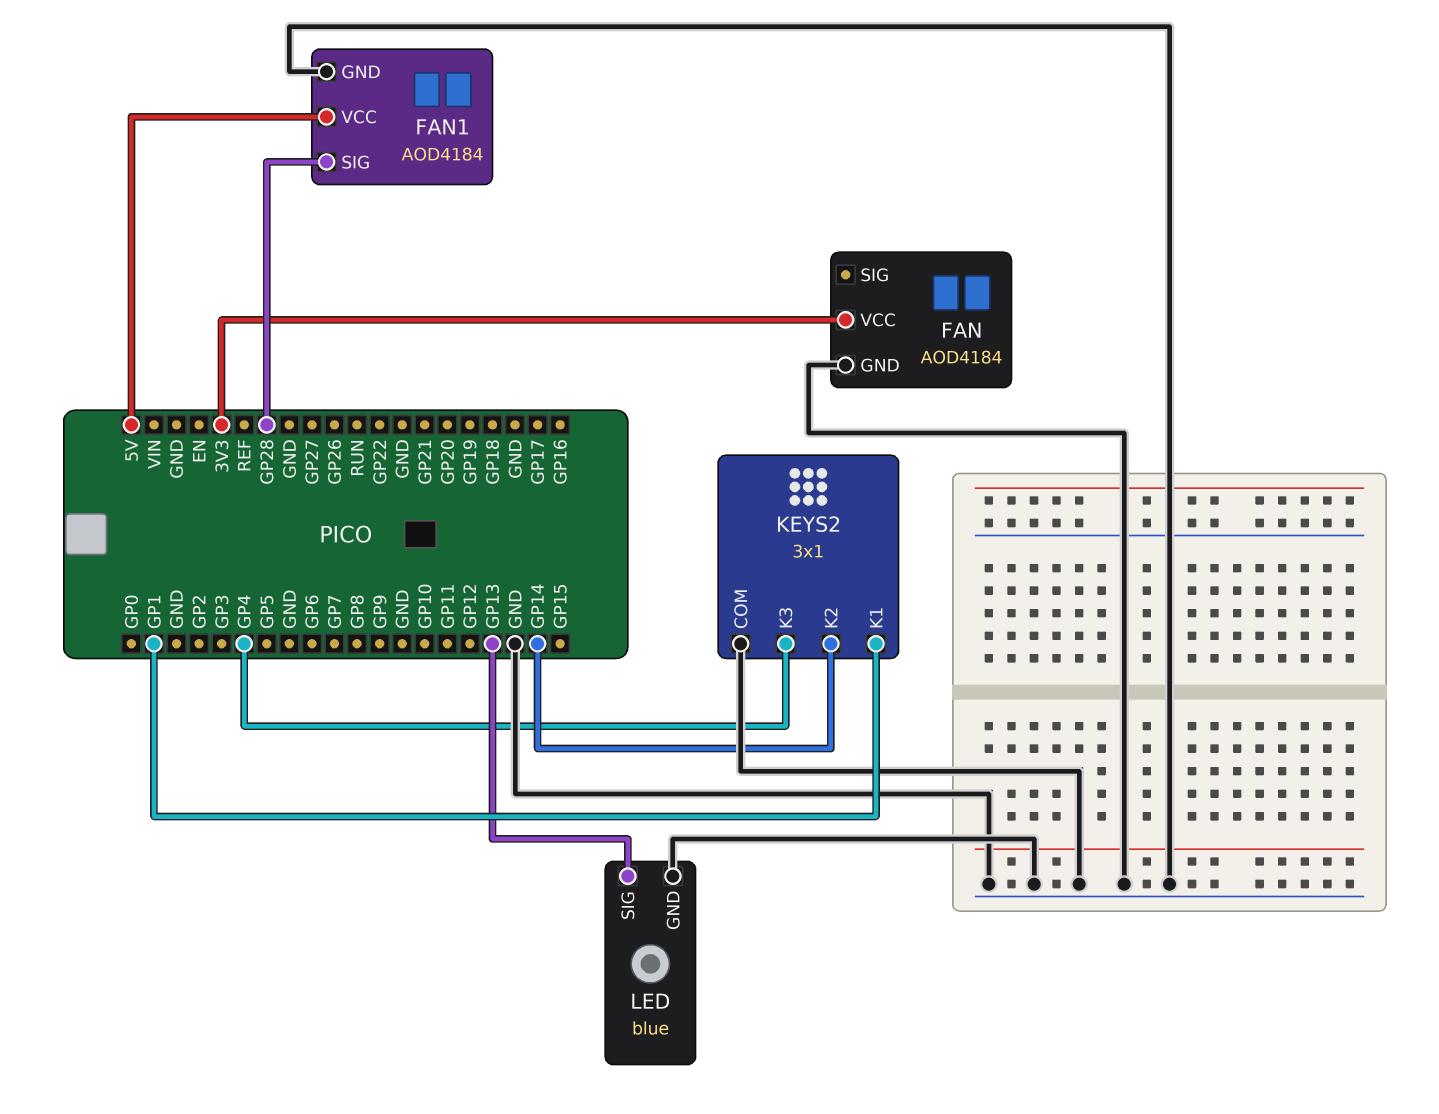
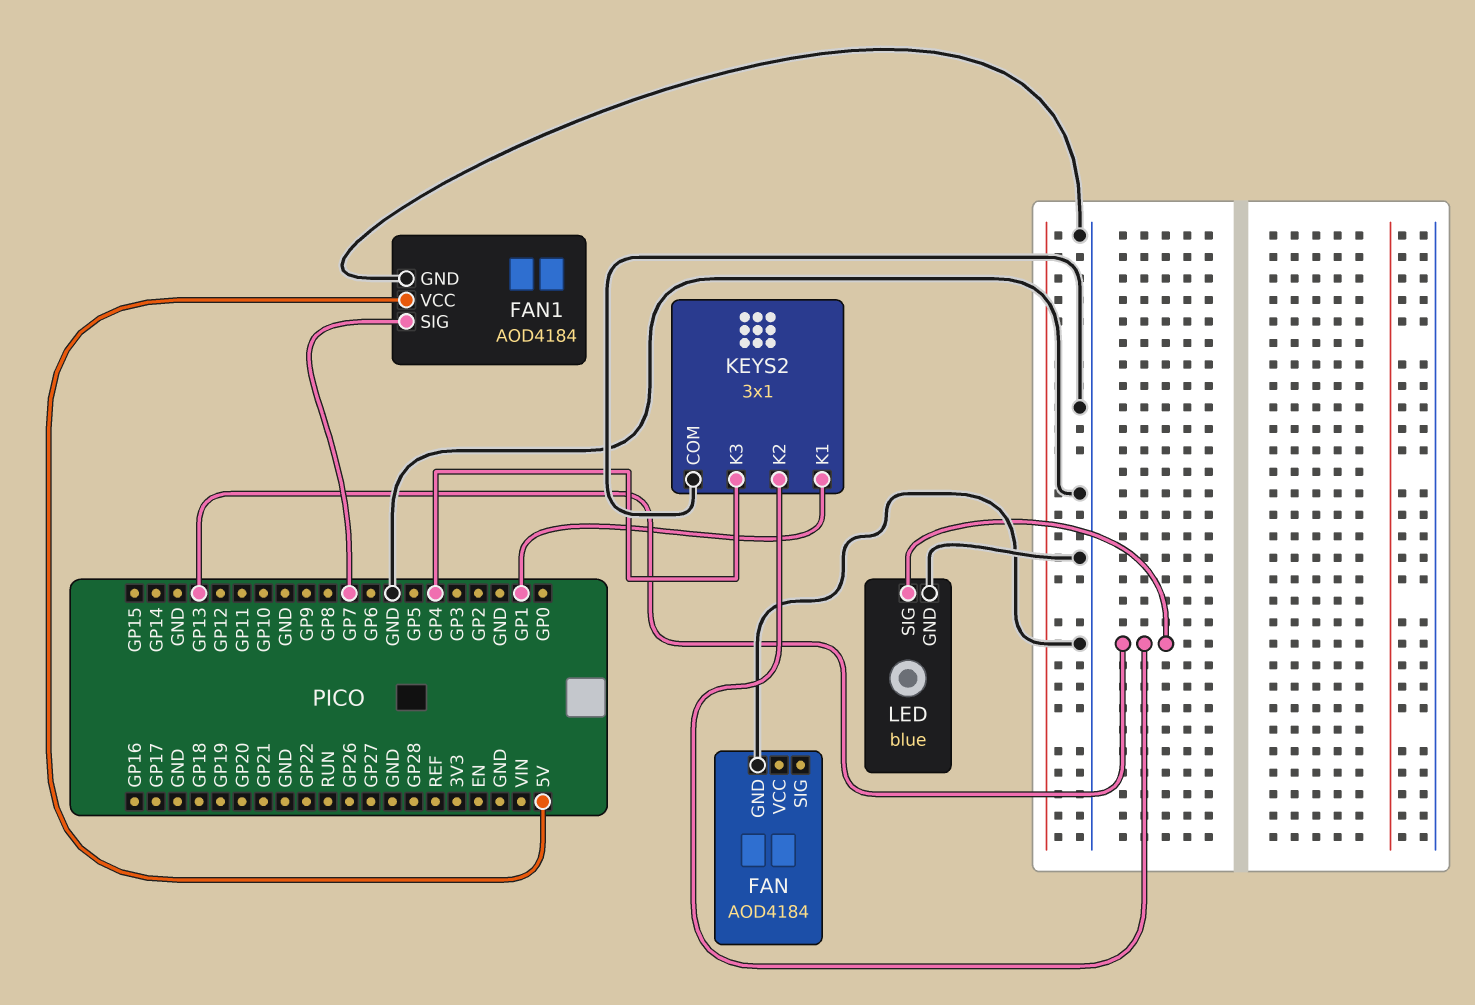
FAN pin VCC: 3V3 -> none
FAN1 pin SIG: GP28 -> GP7
KEYS2 pin K2: GP14 -> GP13

